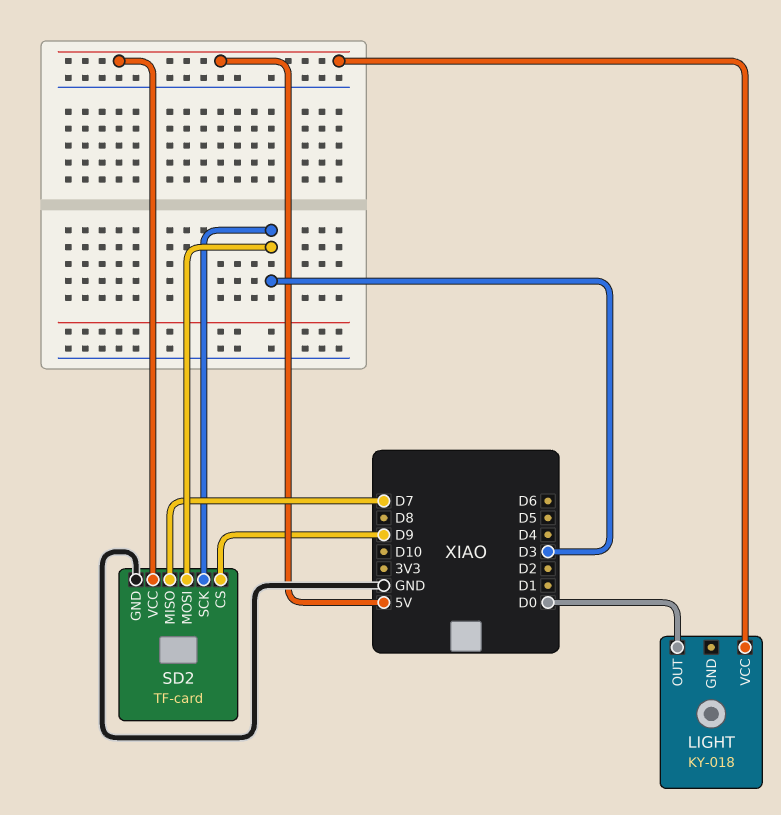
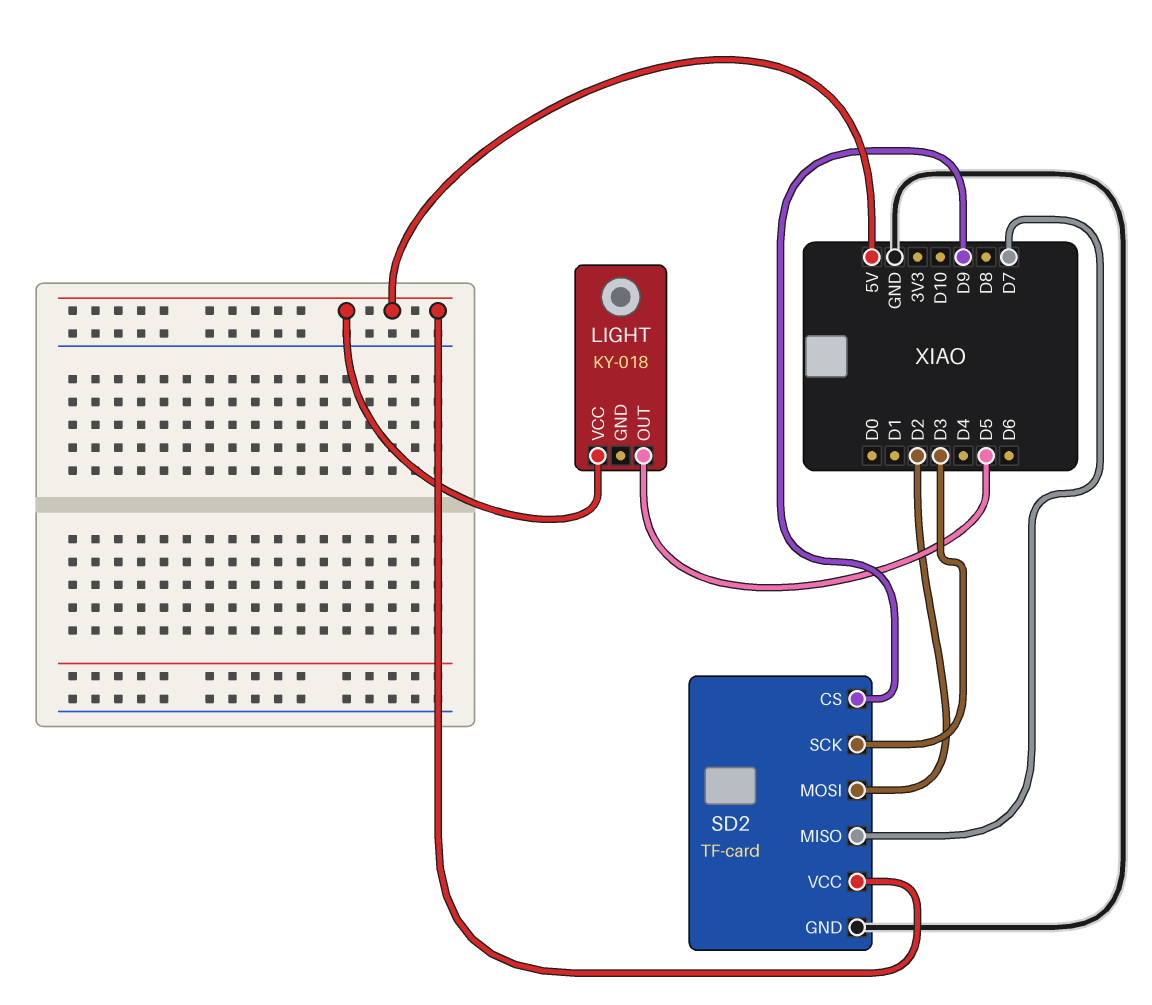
LIGHT pin OUT: D0 -> D5
SD2 pin MOSI: D3 -> D2

